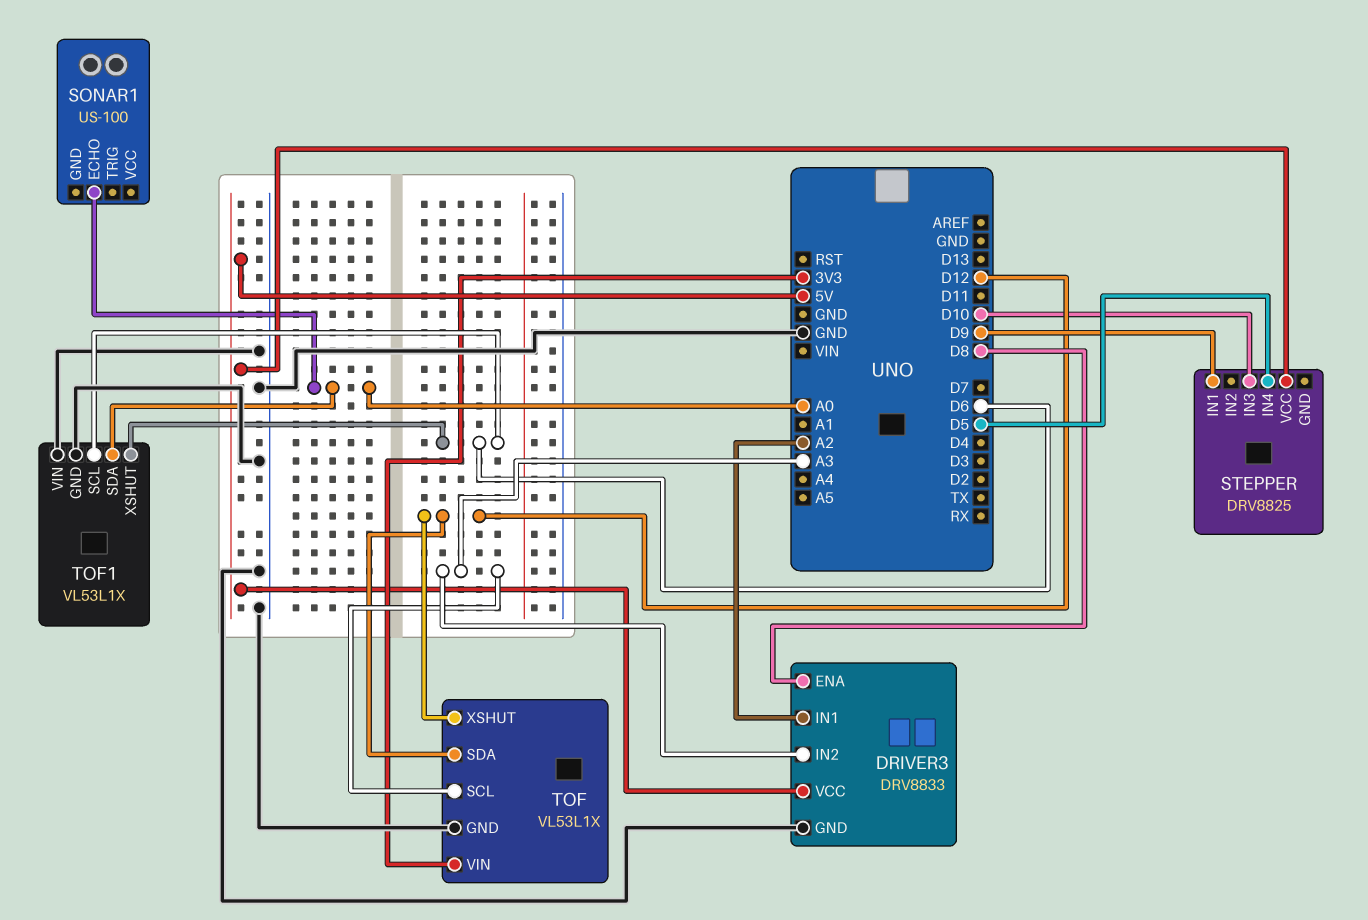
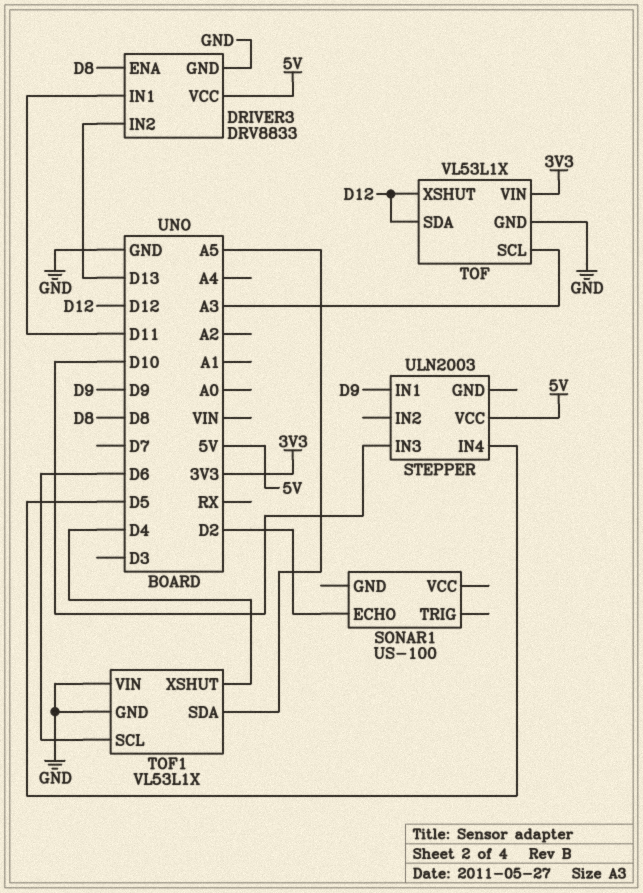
DRIVER3 pin IN1: A2 -> D11
DRIVER3 pin IN2: A3 -> D13
SONAR1 pin ECHO: A0 -> D2
STEPPER: DRV8825 -> ULN2003
TOF1 pin SDA: A0 -> A5
TOF1 pin XSHUT: D6 -> D4

